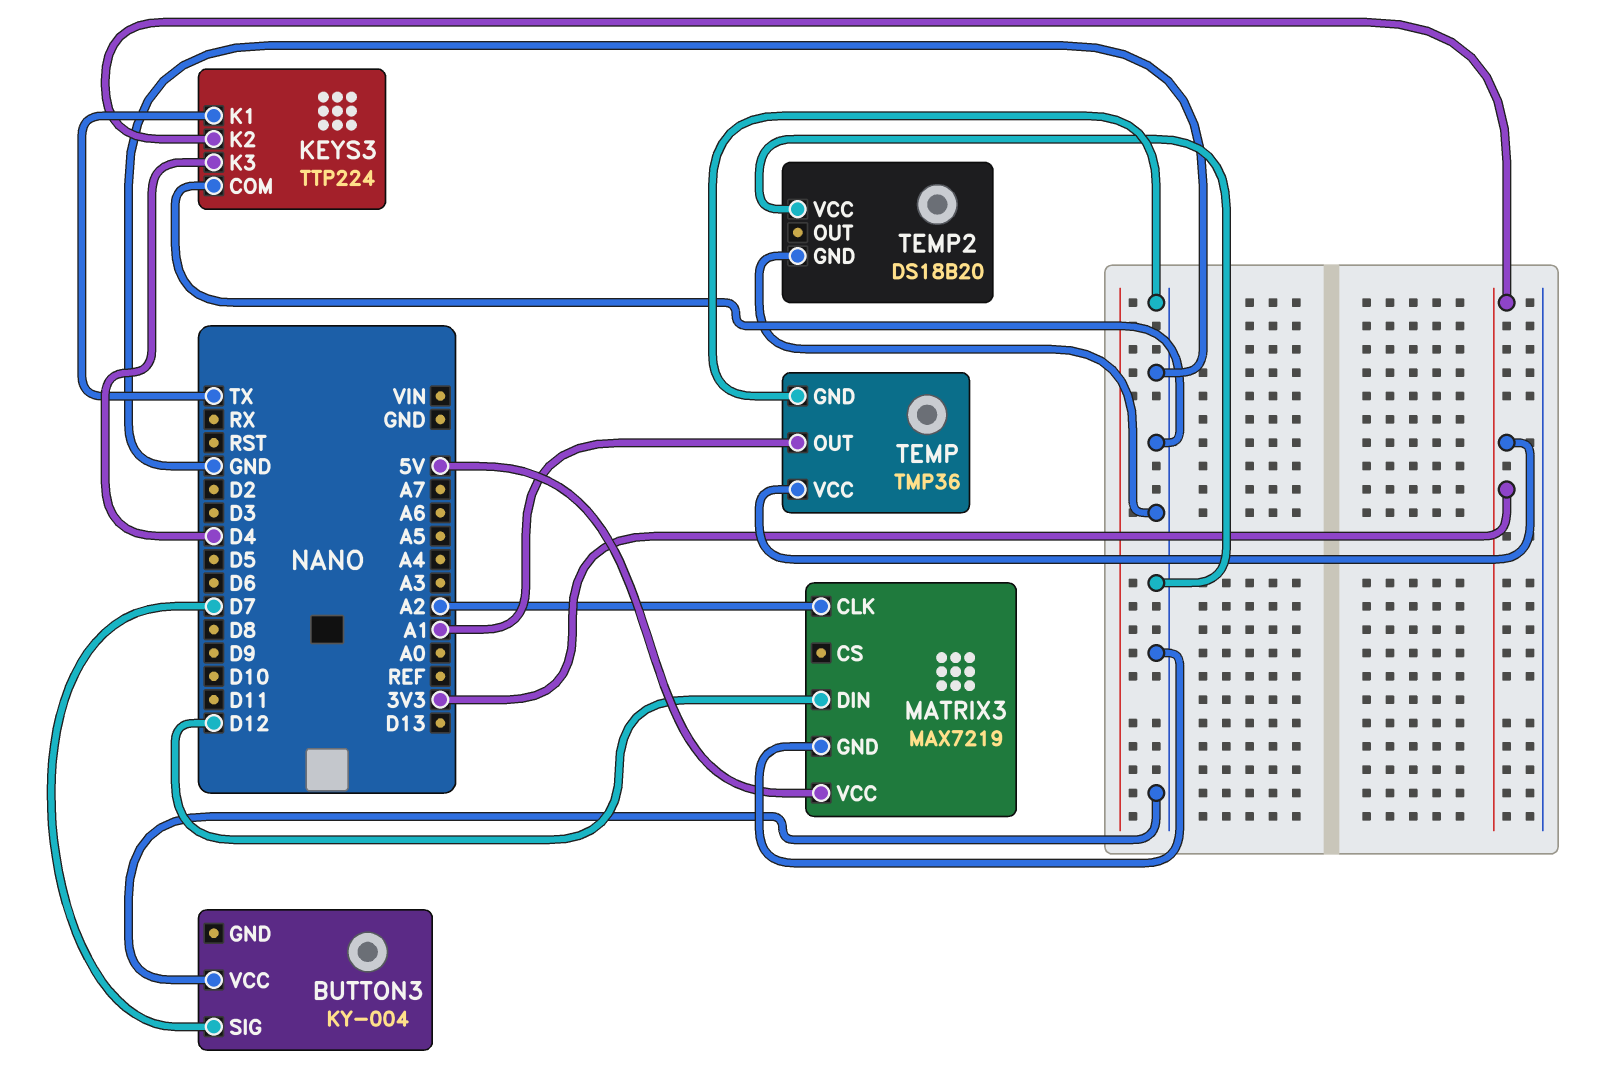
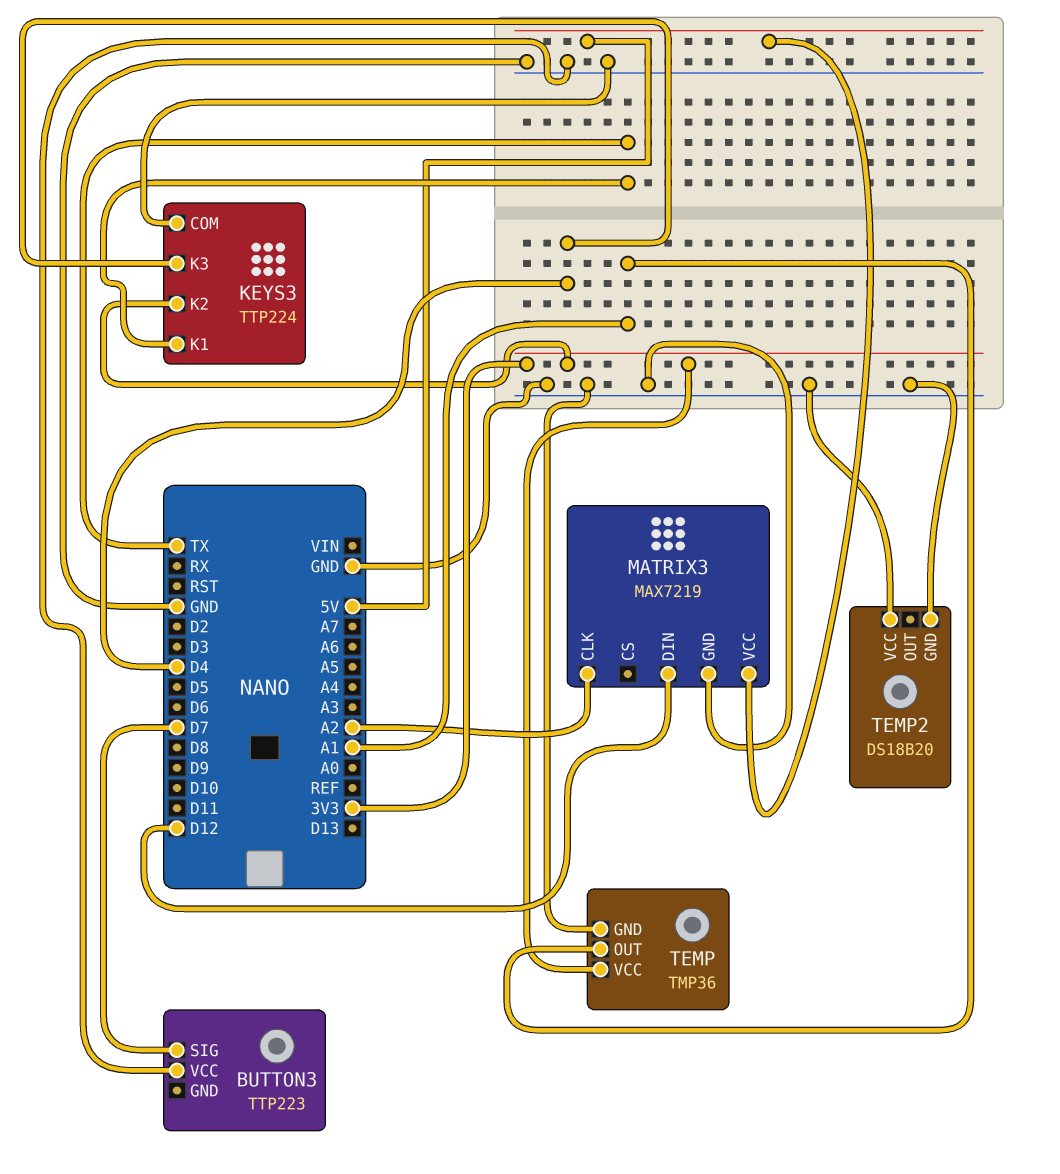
BUTTON3: KY-004 -> TTP223

